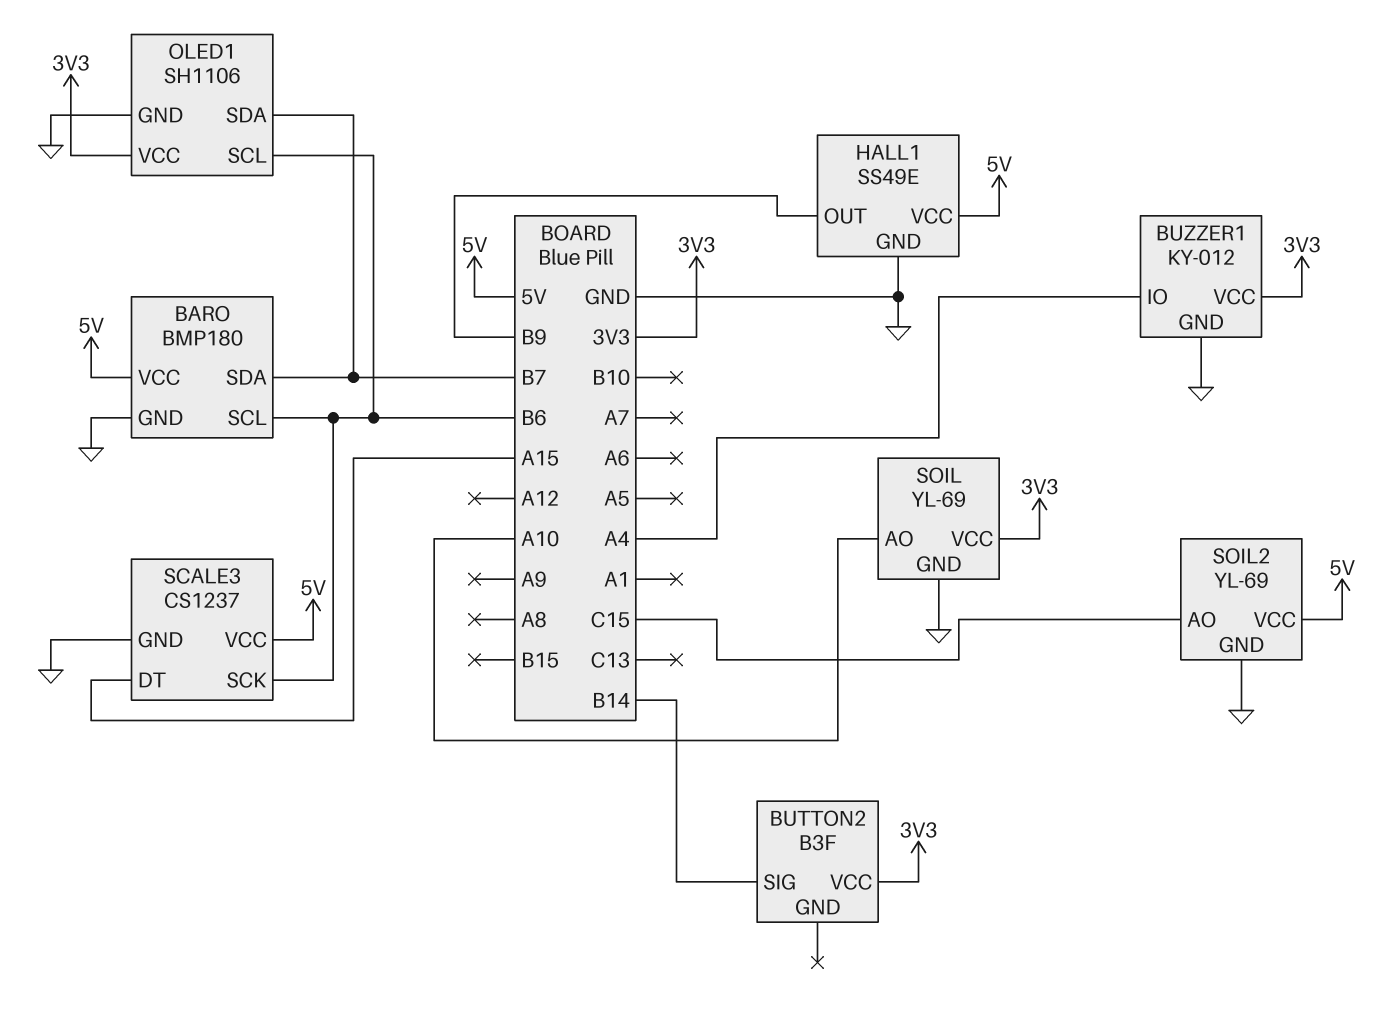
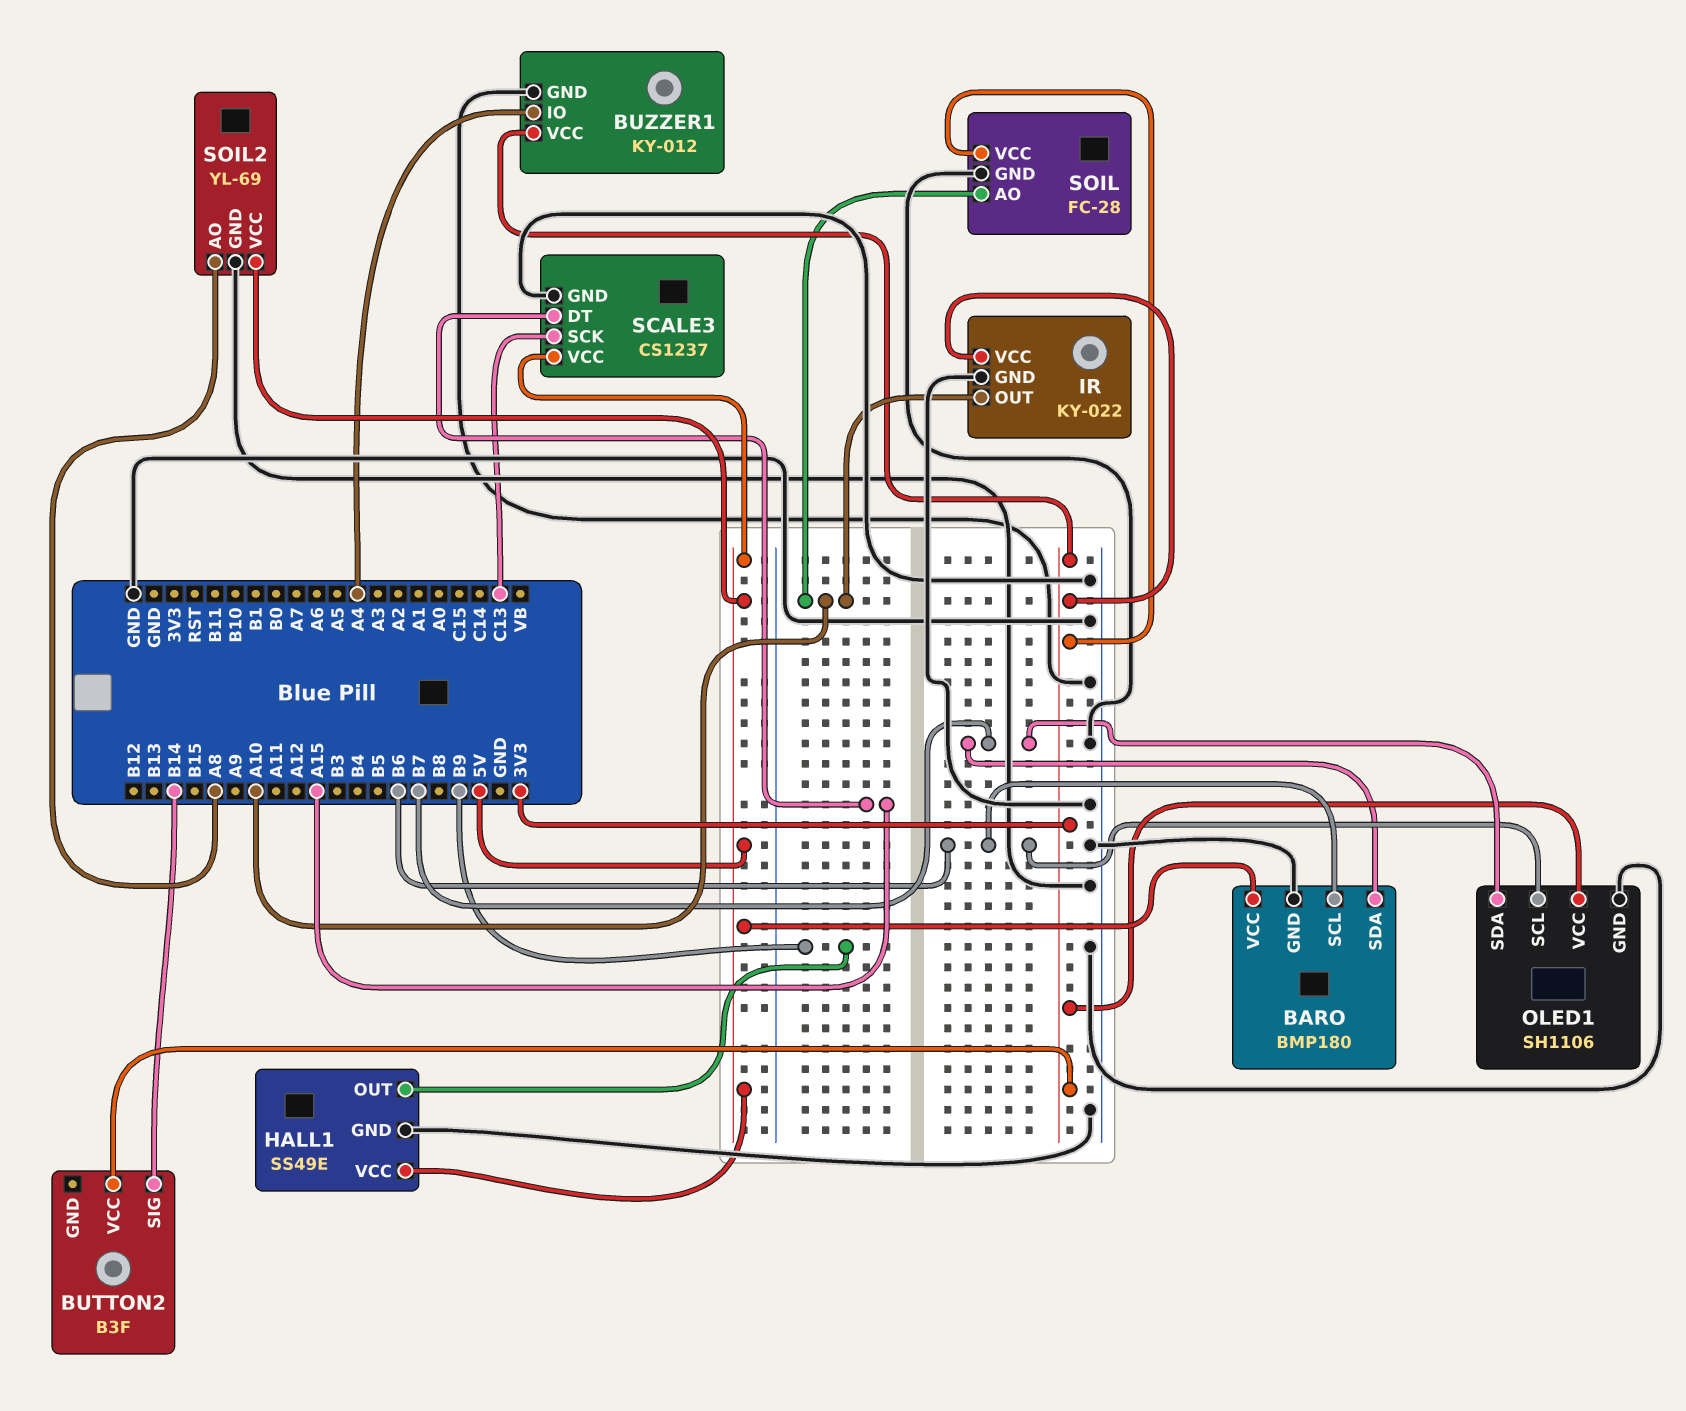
IR: none -> KY-022
IR pin GND: none -> GND
IR pin OUT: none -> A10
IR pin VCC: none -> 3V3
SCALE3 pin SCK: B6 -> C13
SOIL: YL-69 -> FC-28
SOIL2 pin AO: C15 -> A8

